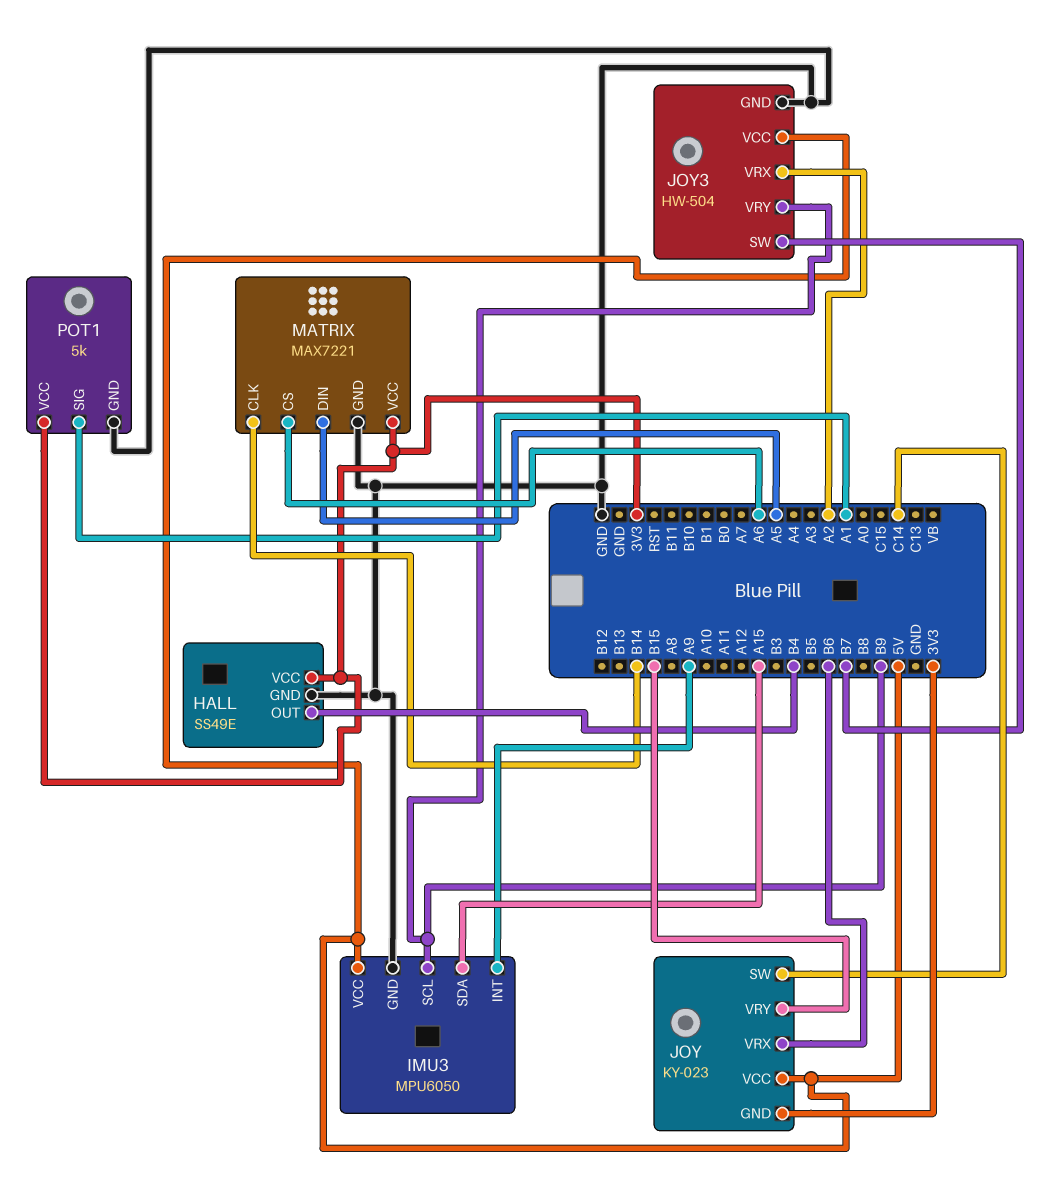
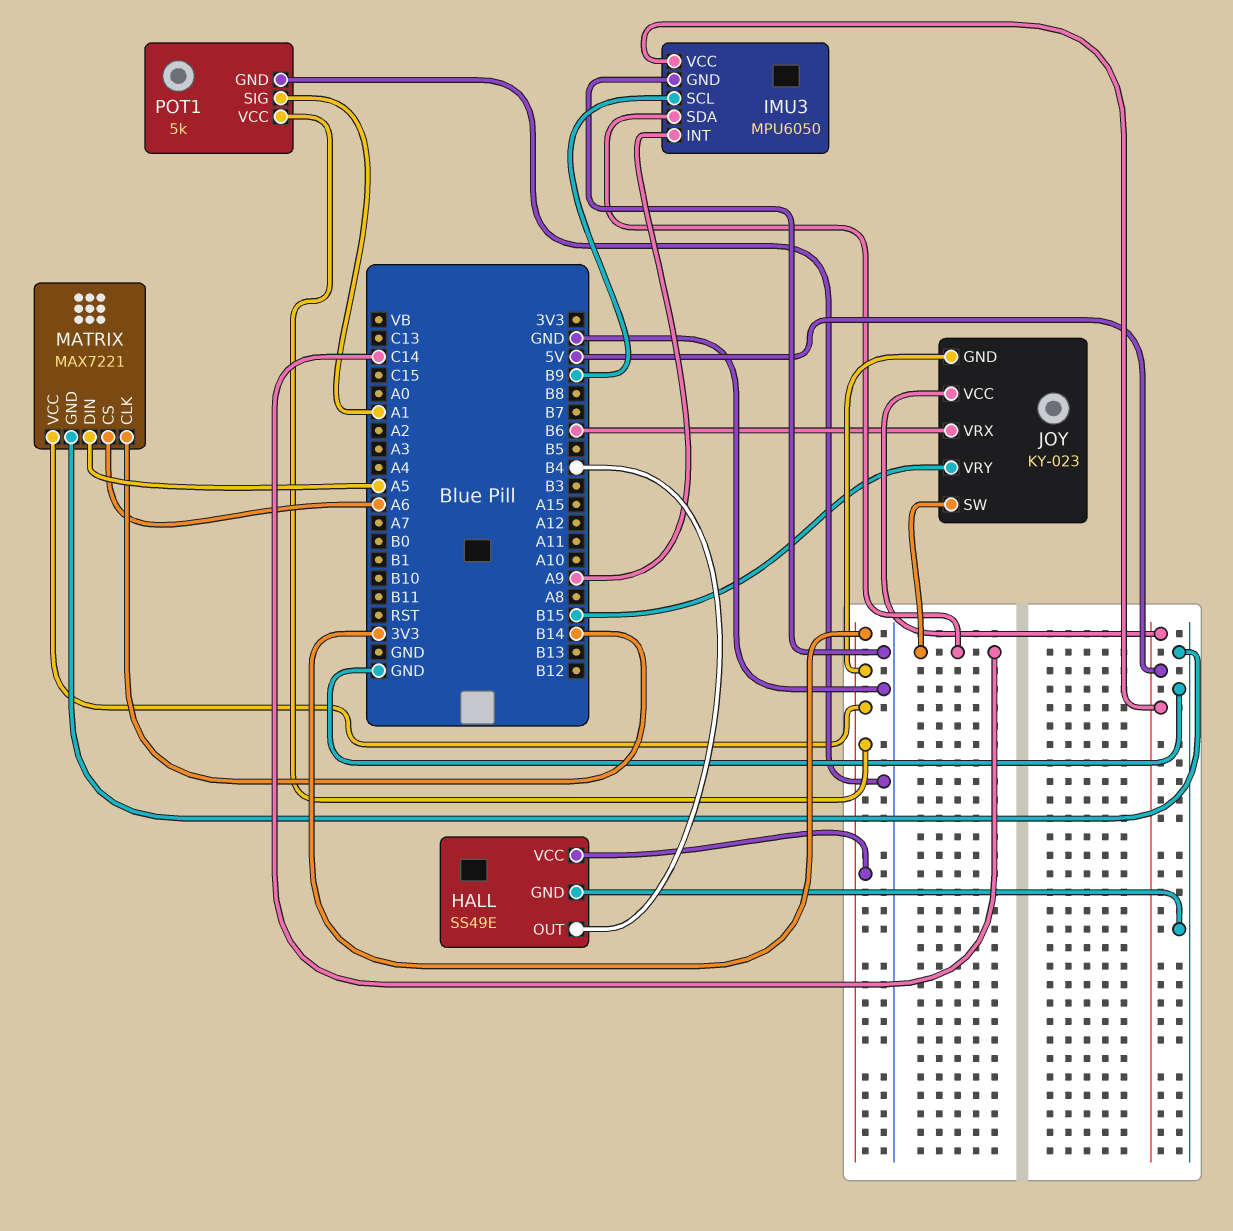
IMU3 pin SDA: A15 -> C14
JOY3: HW-504 -> none
JOY3 pin GND: GND -> none
JOY3 pin SW: B7 -> none
JOY3 pin VCC: 5V -> none
JOY3 pin VRX: A2 -> none
JOY3 pin VRY: B9 -> none

